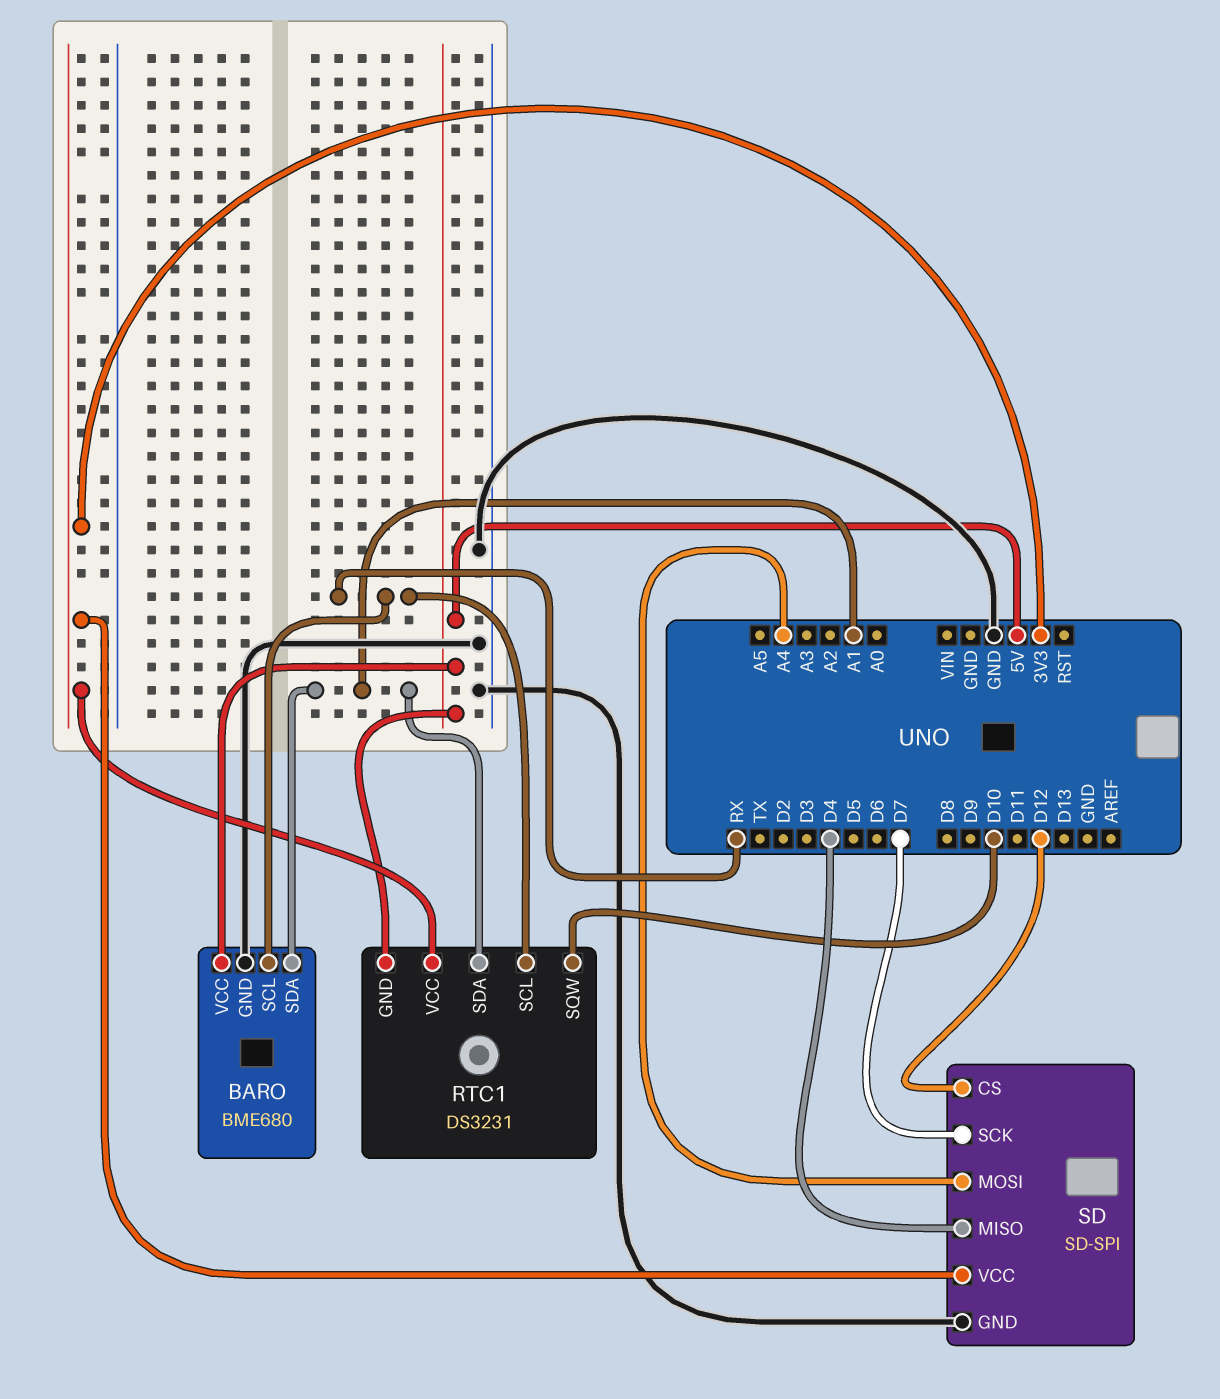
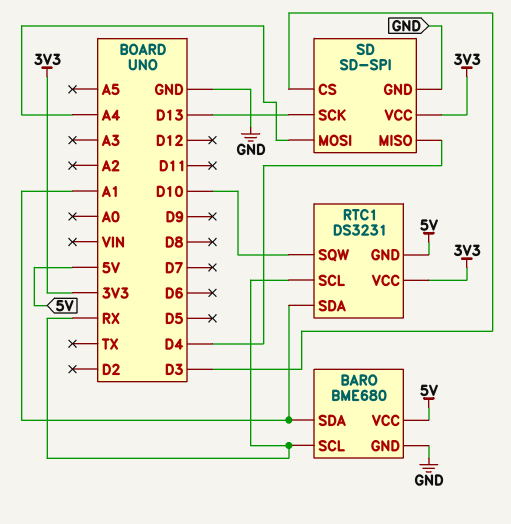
SD pin CS: D12 -> D3
SD pin SCK: D7 -> D13

